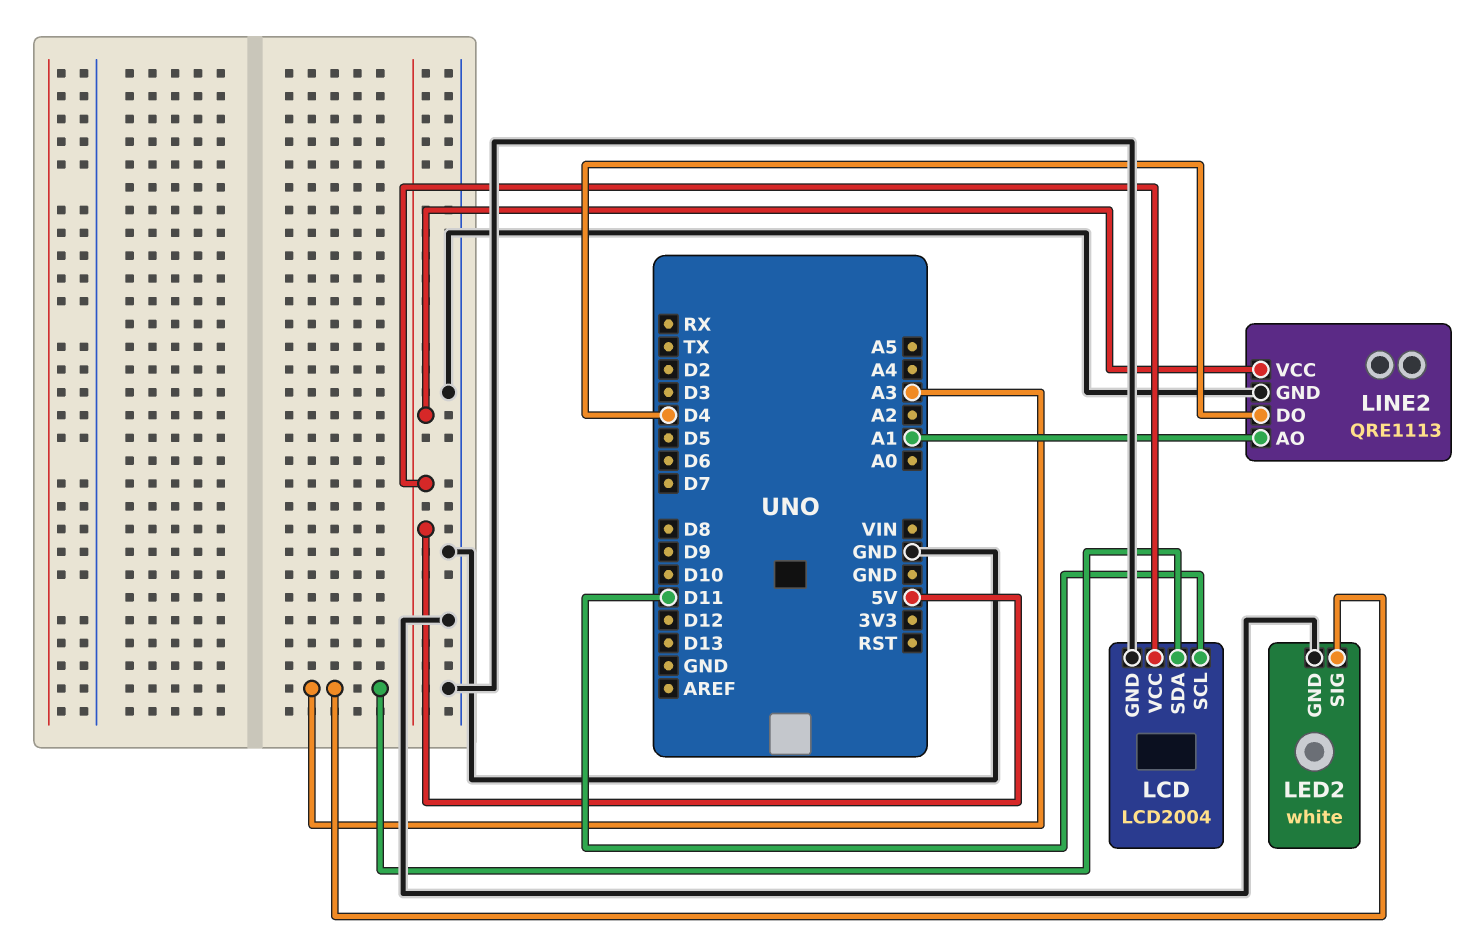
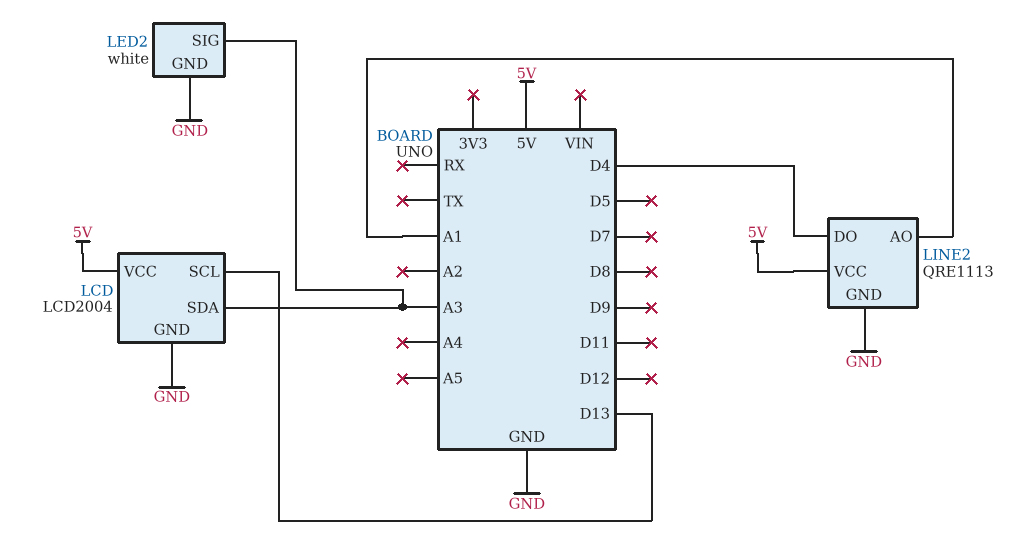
LCD pin SCL: D11 -> D13

